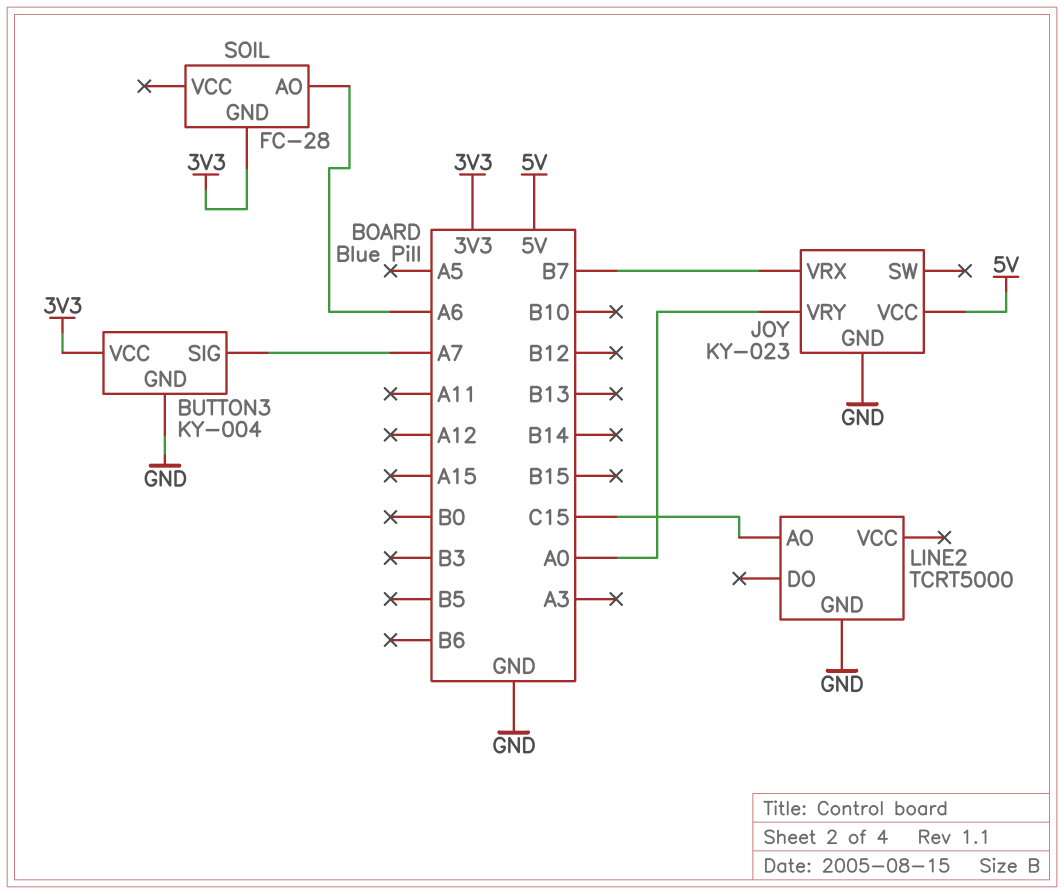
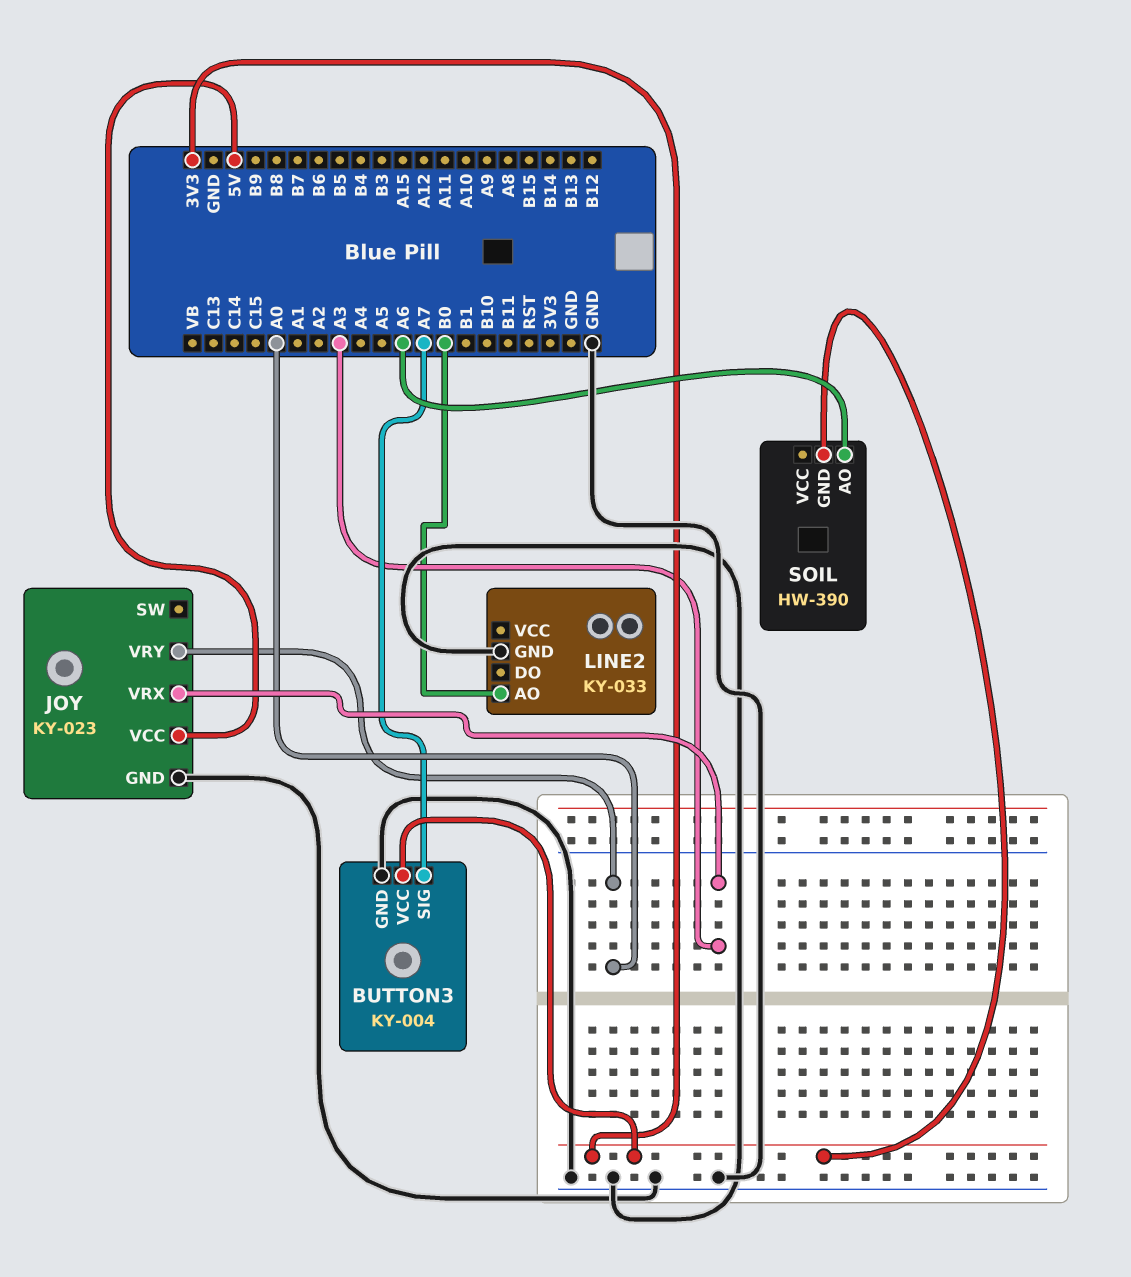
JOY pin VRX: B7 -> A3
LINE2: TCRT5000 -> KY-033
LINE2 pin AO: C15 -> B0
SOIL: FC-28 -> HW-390

